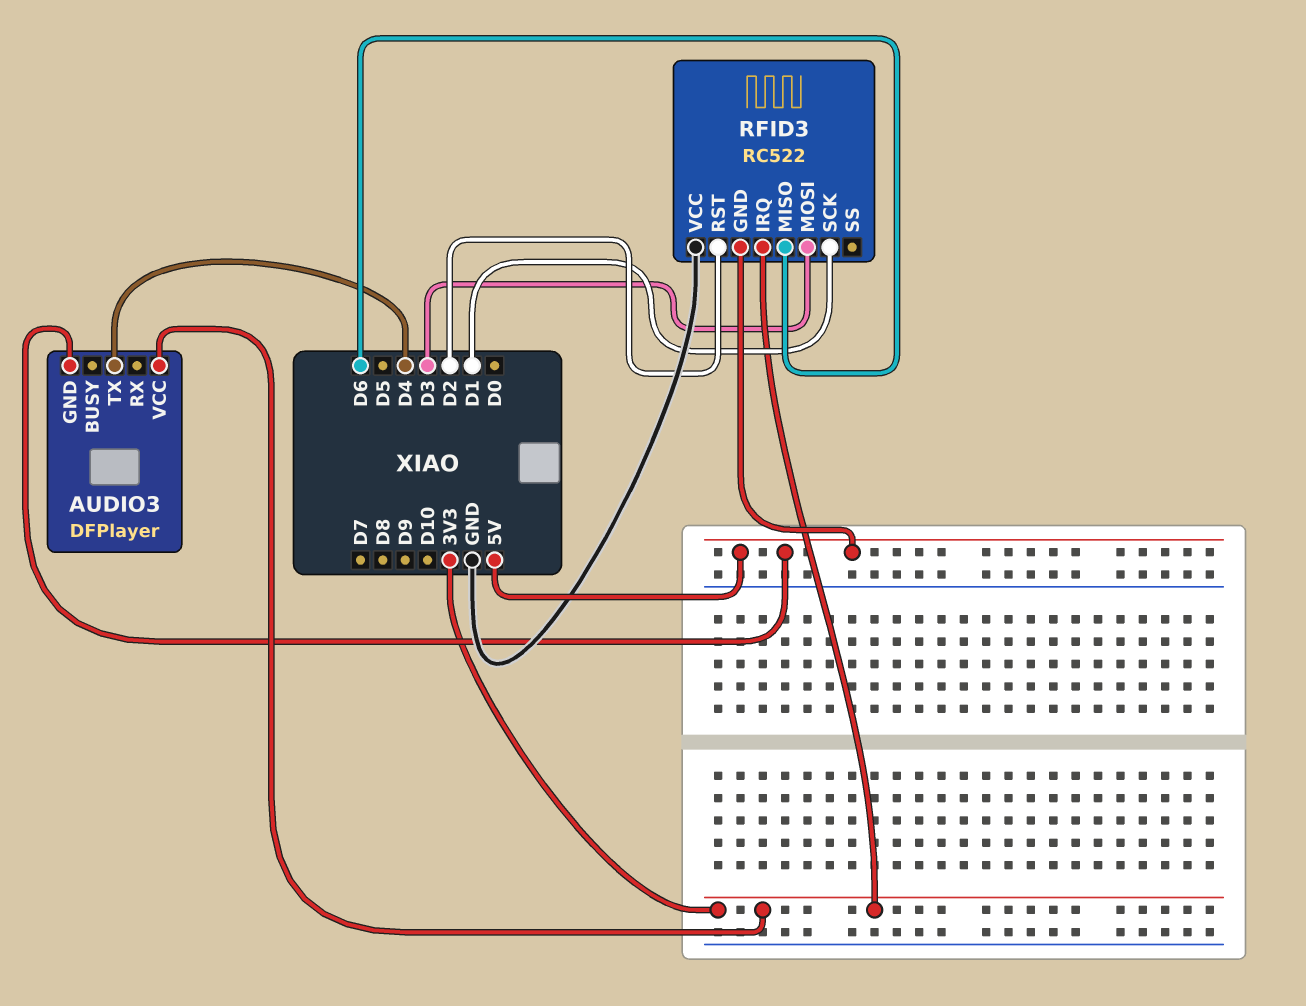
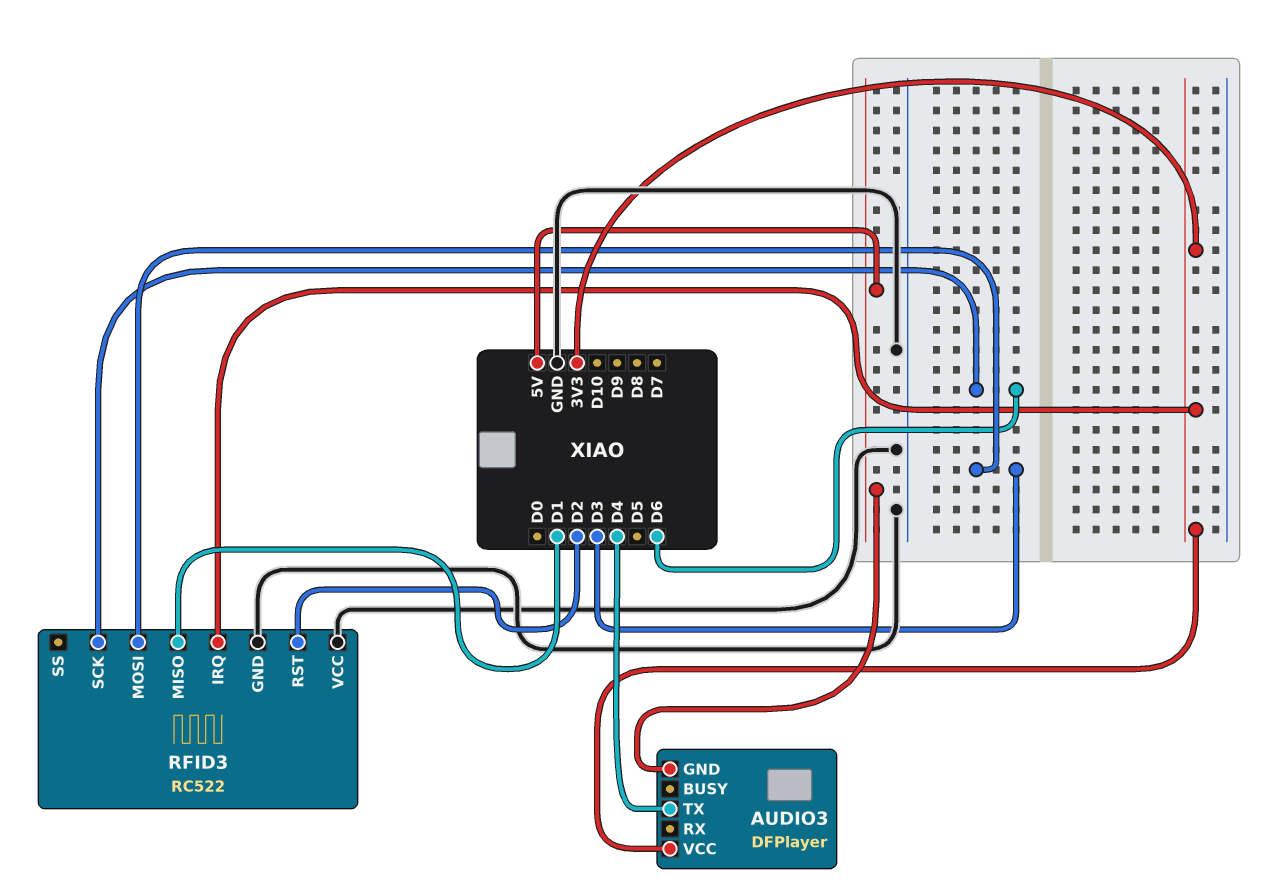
RFID3 pin GND: 5V -> GND
RFID3 pin MISO: D6 -> D1
RFID3 pin SCK: D1 -> D6

